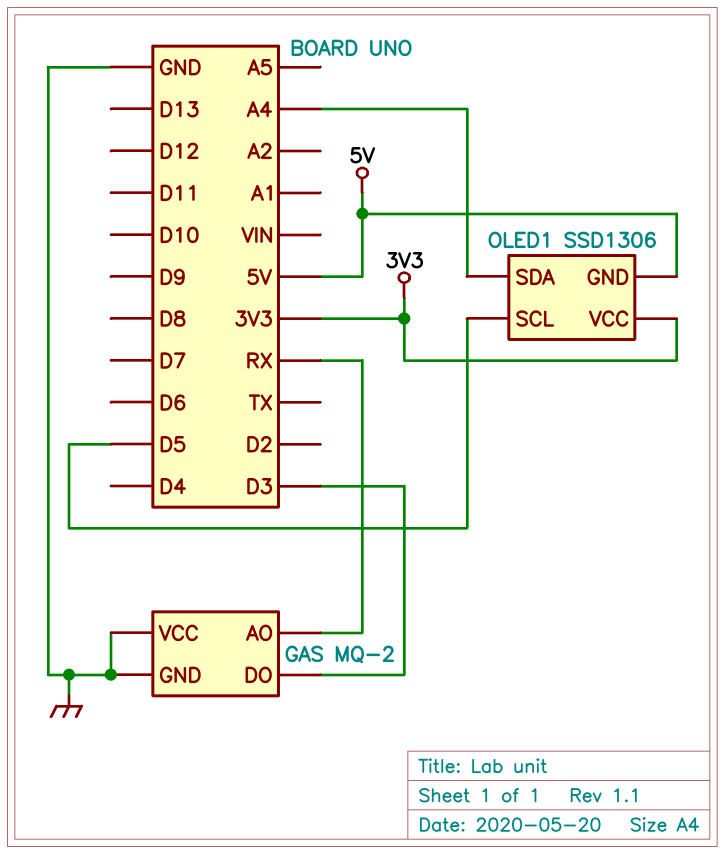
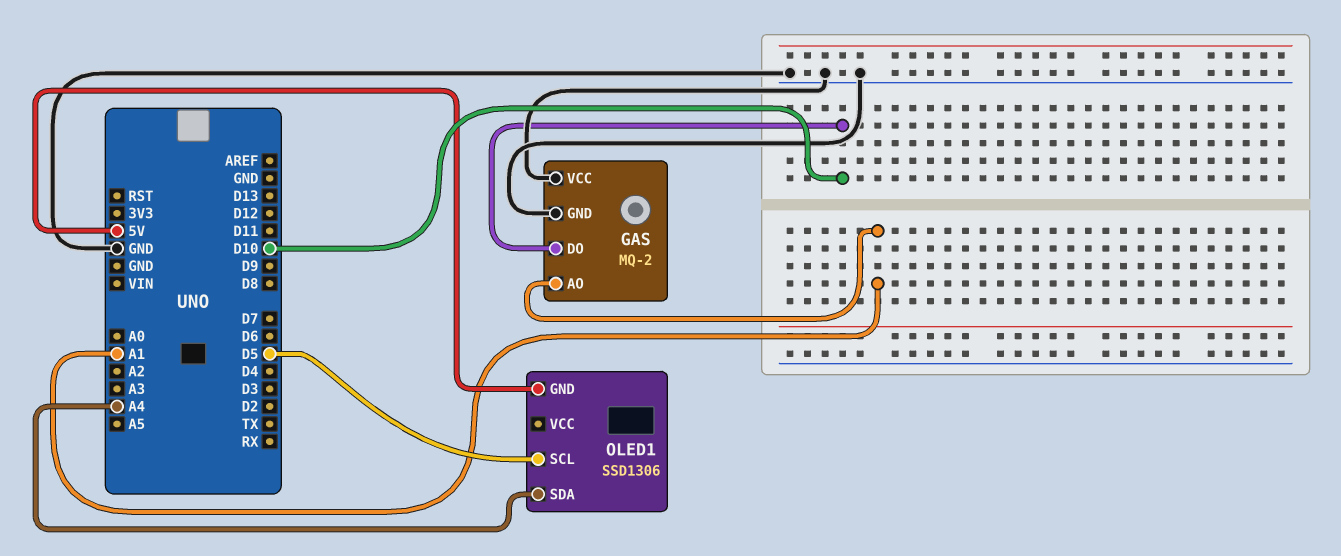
GAS pin AO: RX -> A1
GAS pin DO: D3 -> D10
OLED1 pin VCC: 3V3 -> none

